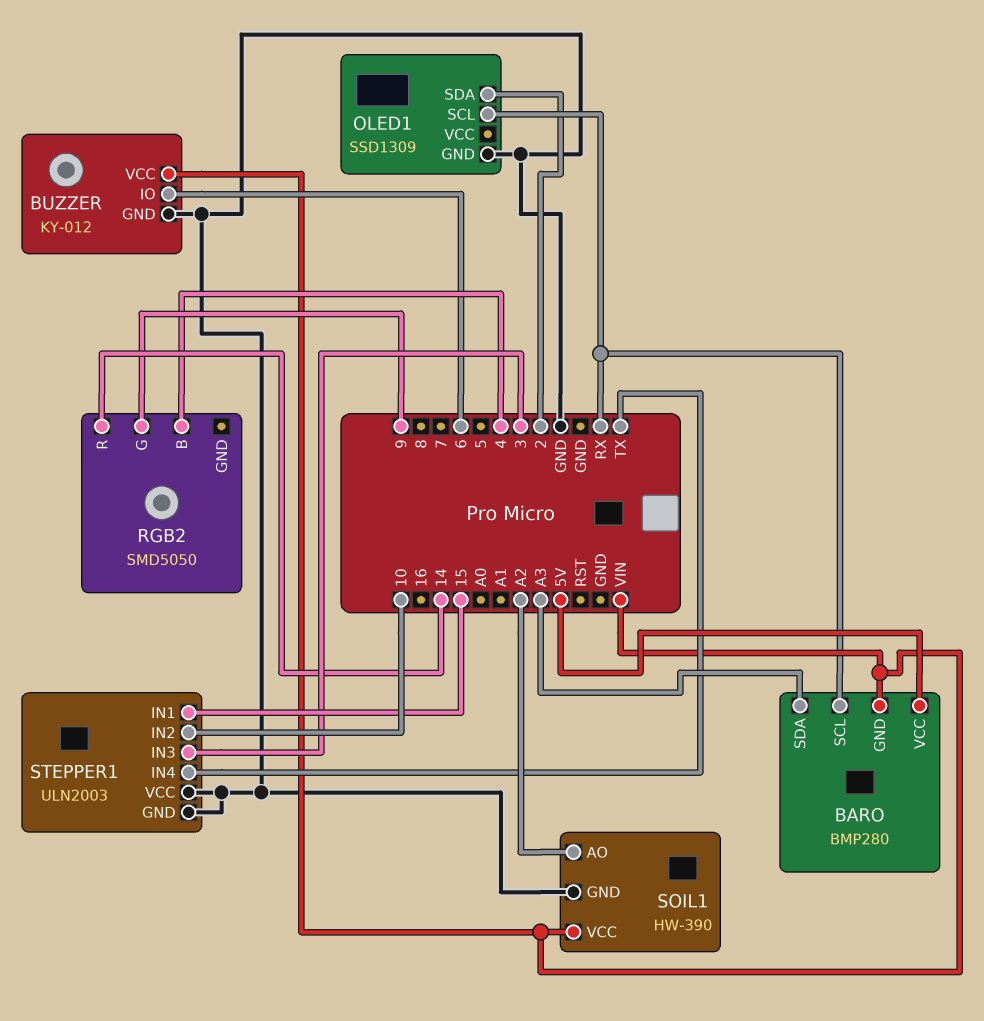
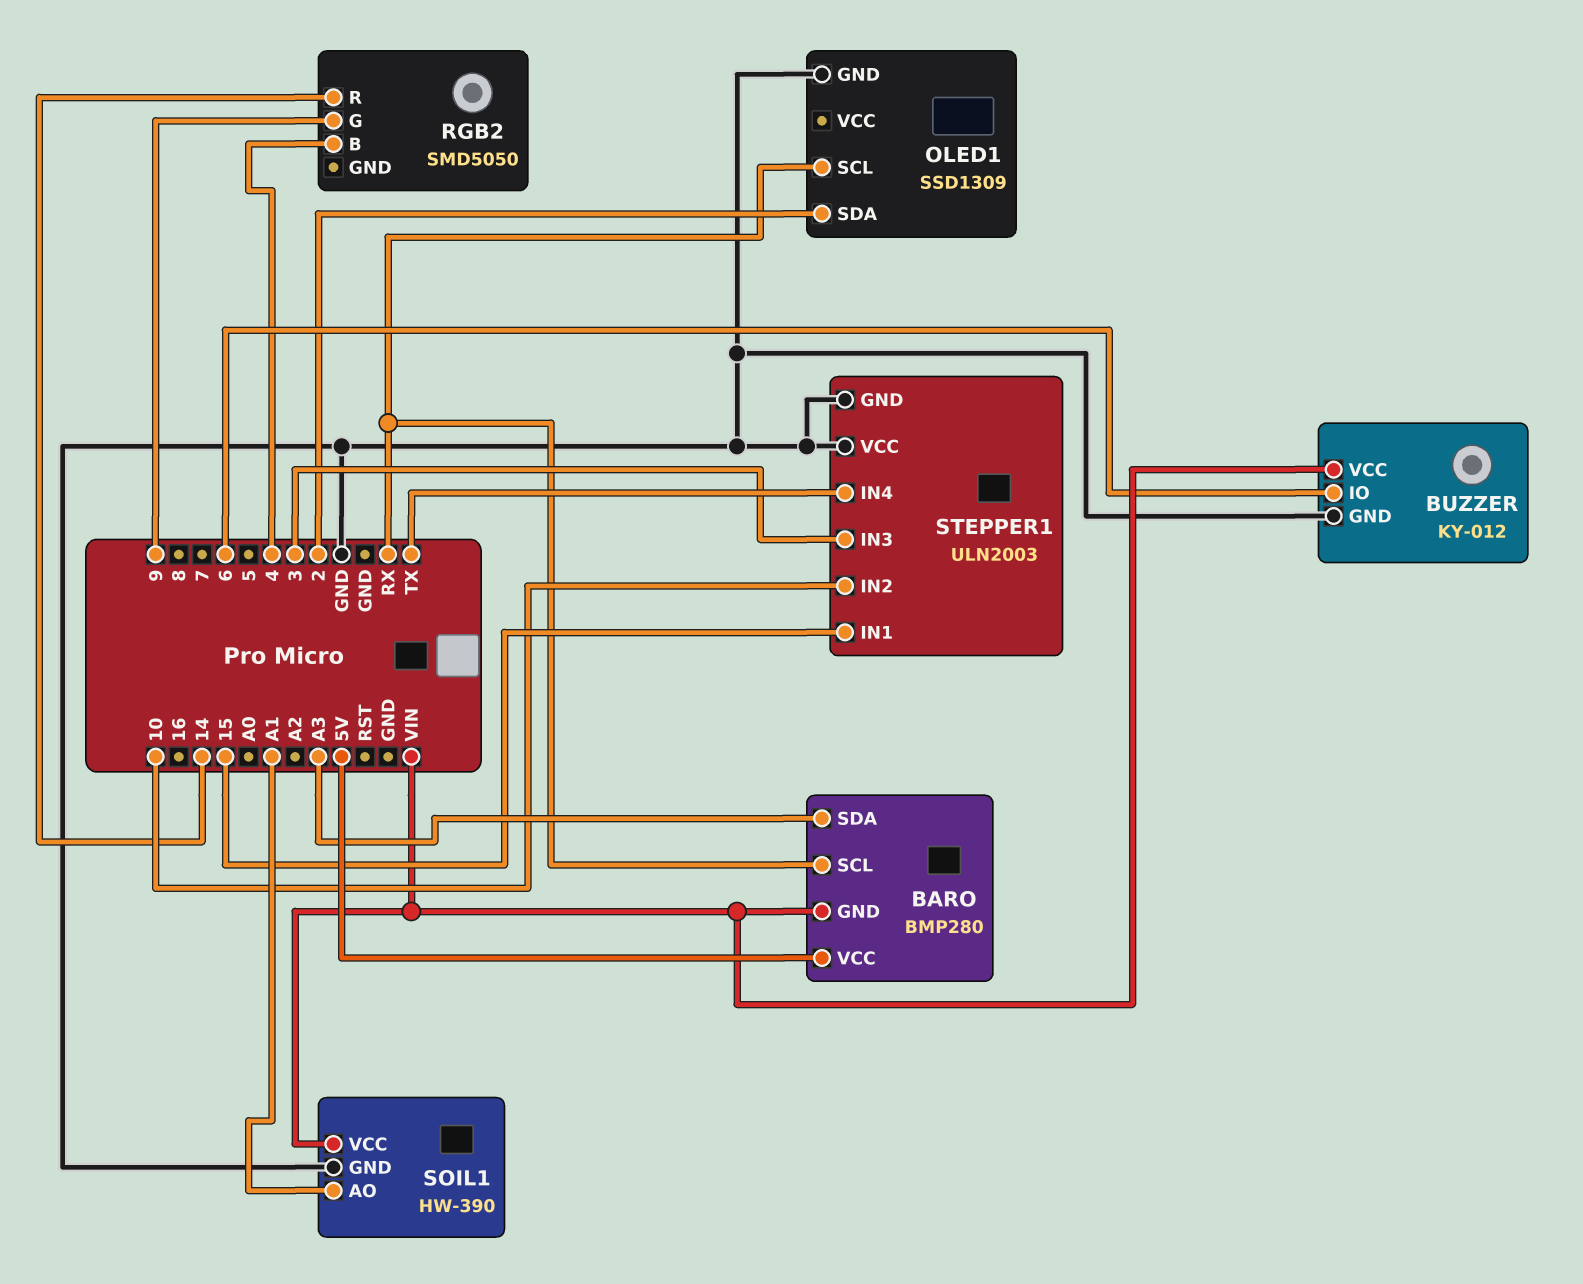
SOIL1 pin AO: A2 -> A1

